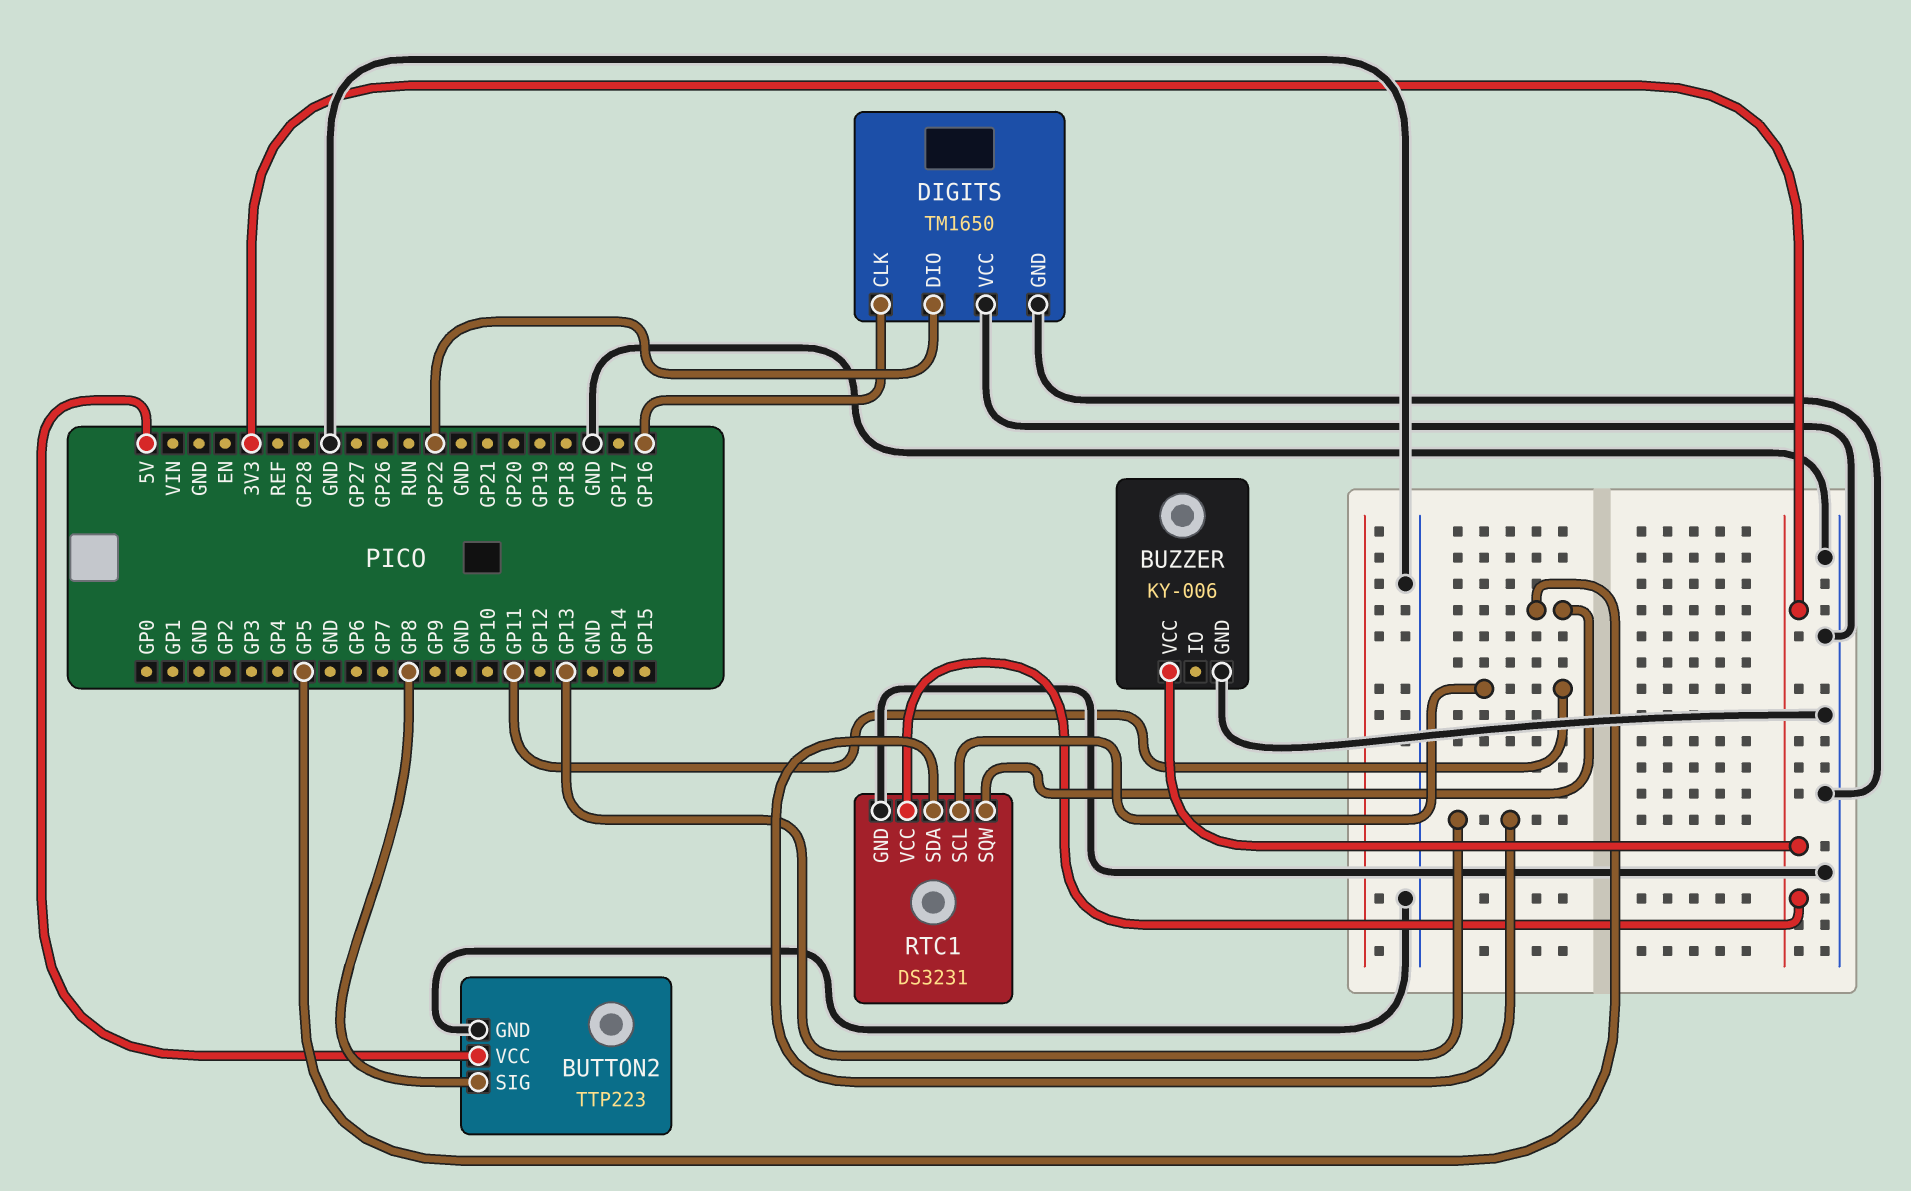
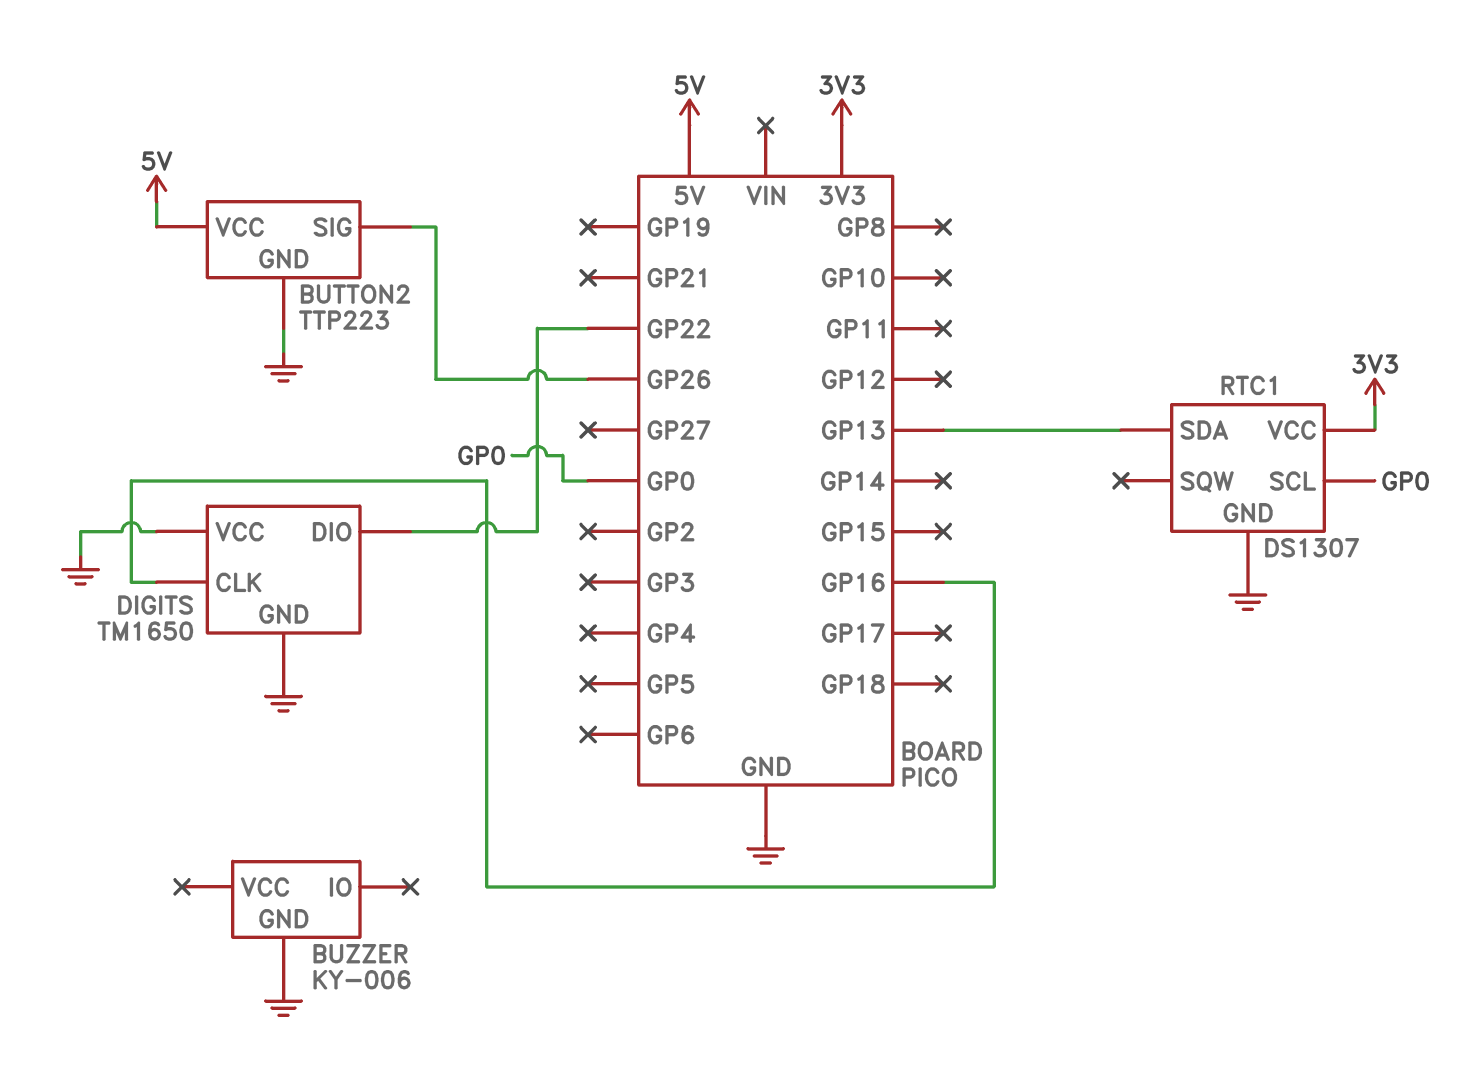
BUTTON2 pin SIG: GP8 -> GP26
BUZZER pin VCC: 3V3 -> none
RTC1: DS3231 -> DS1307
RTC1 pin SCL: GP11 -> GP0
RTC1 pin SQW: GP5 -> none

